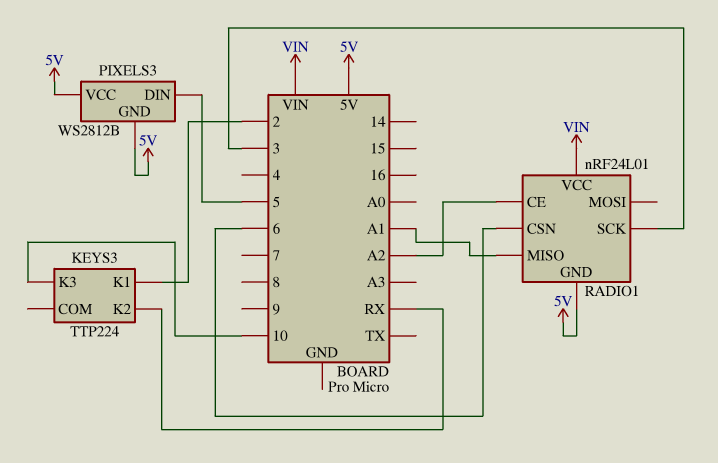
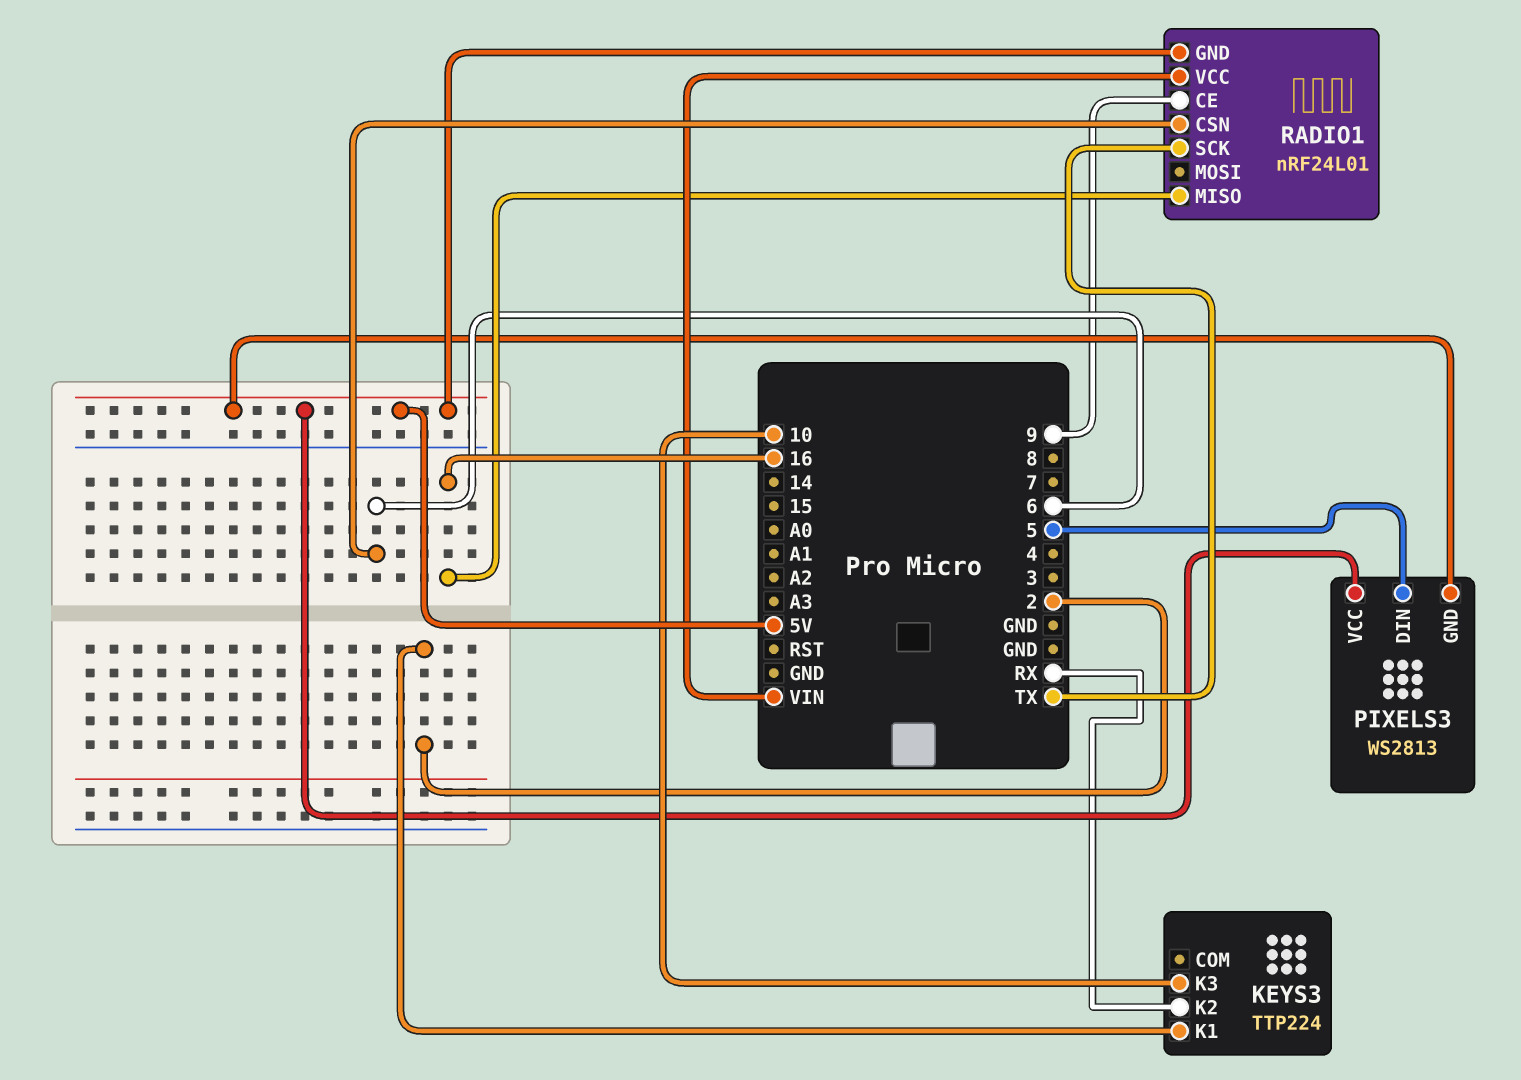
PIXELS3: WS2812B -> WS2813
RADIO1 pin CE: A2 -> 9
RADIO1 pin MISO: A1 -> 16
RADIO1 pin SCK: 3 -> TX

